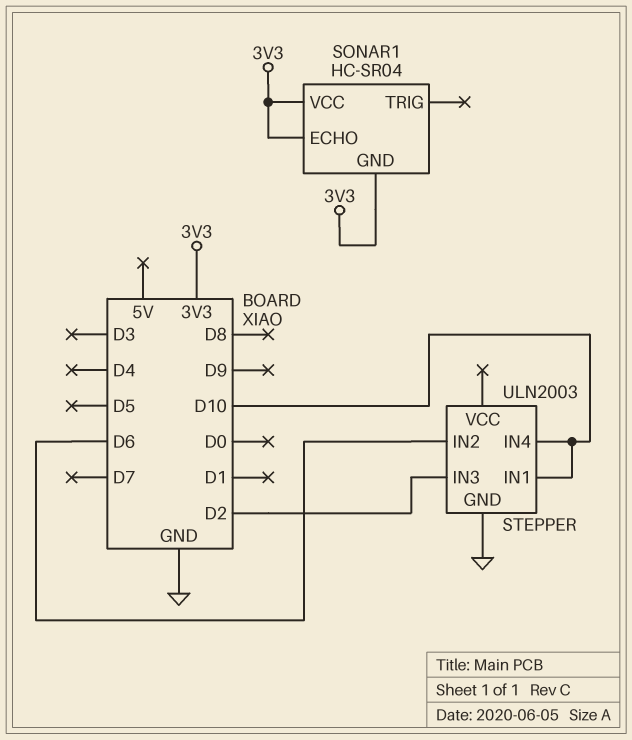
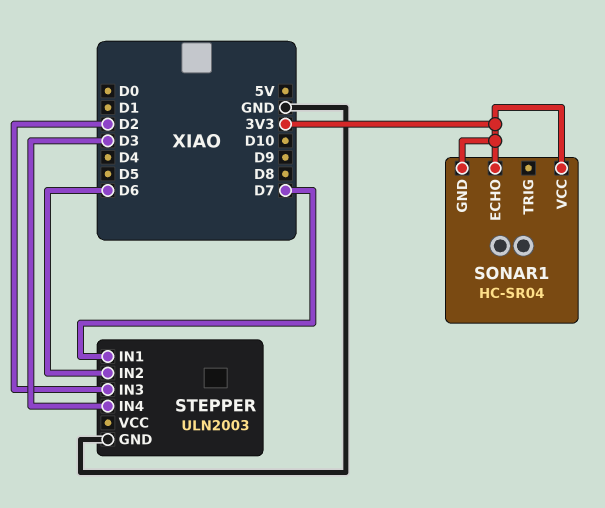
STEPPER pin IN1: D10 -> D7
STEPPER pin IN4: D10 -> D3

